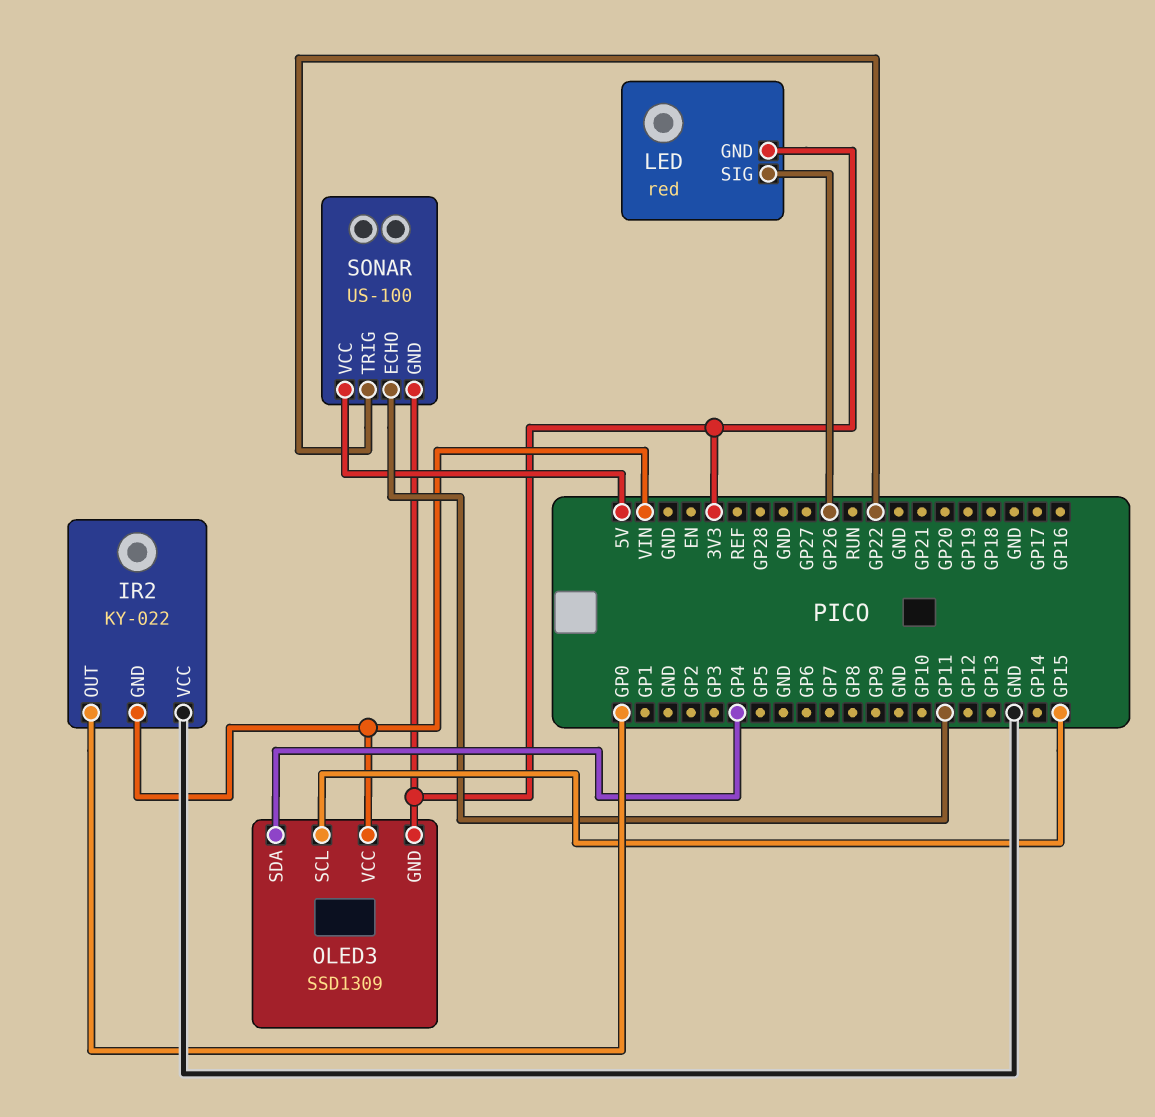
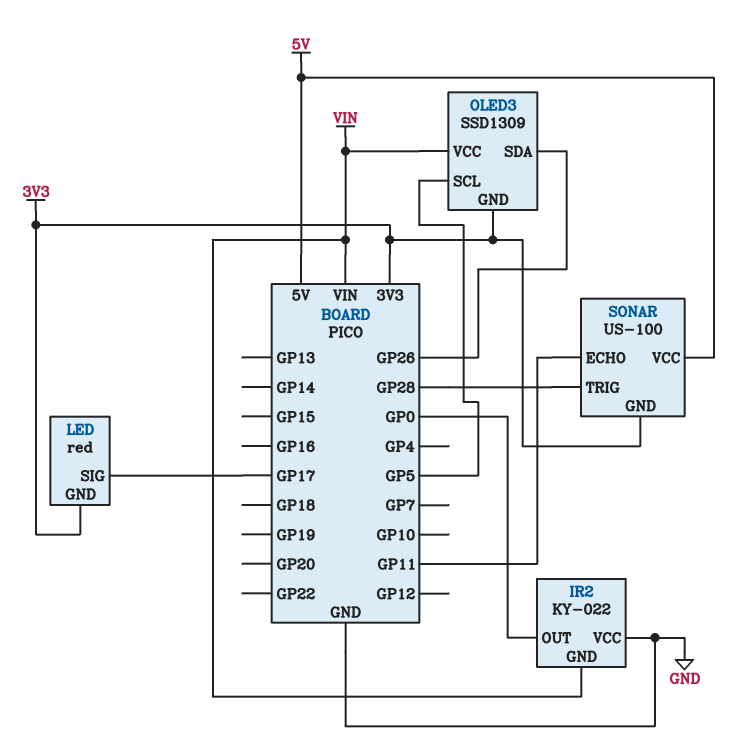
LED pin SIG: GP26 -> GP17
OLED3 pin SCL: GP15 -> GP5
OLED3 pin SDA: GP4 -> GP26
SONAR pin TRIG: GP22 -> GP28

